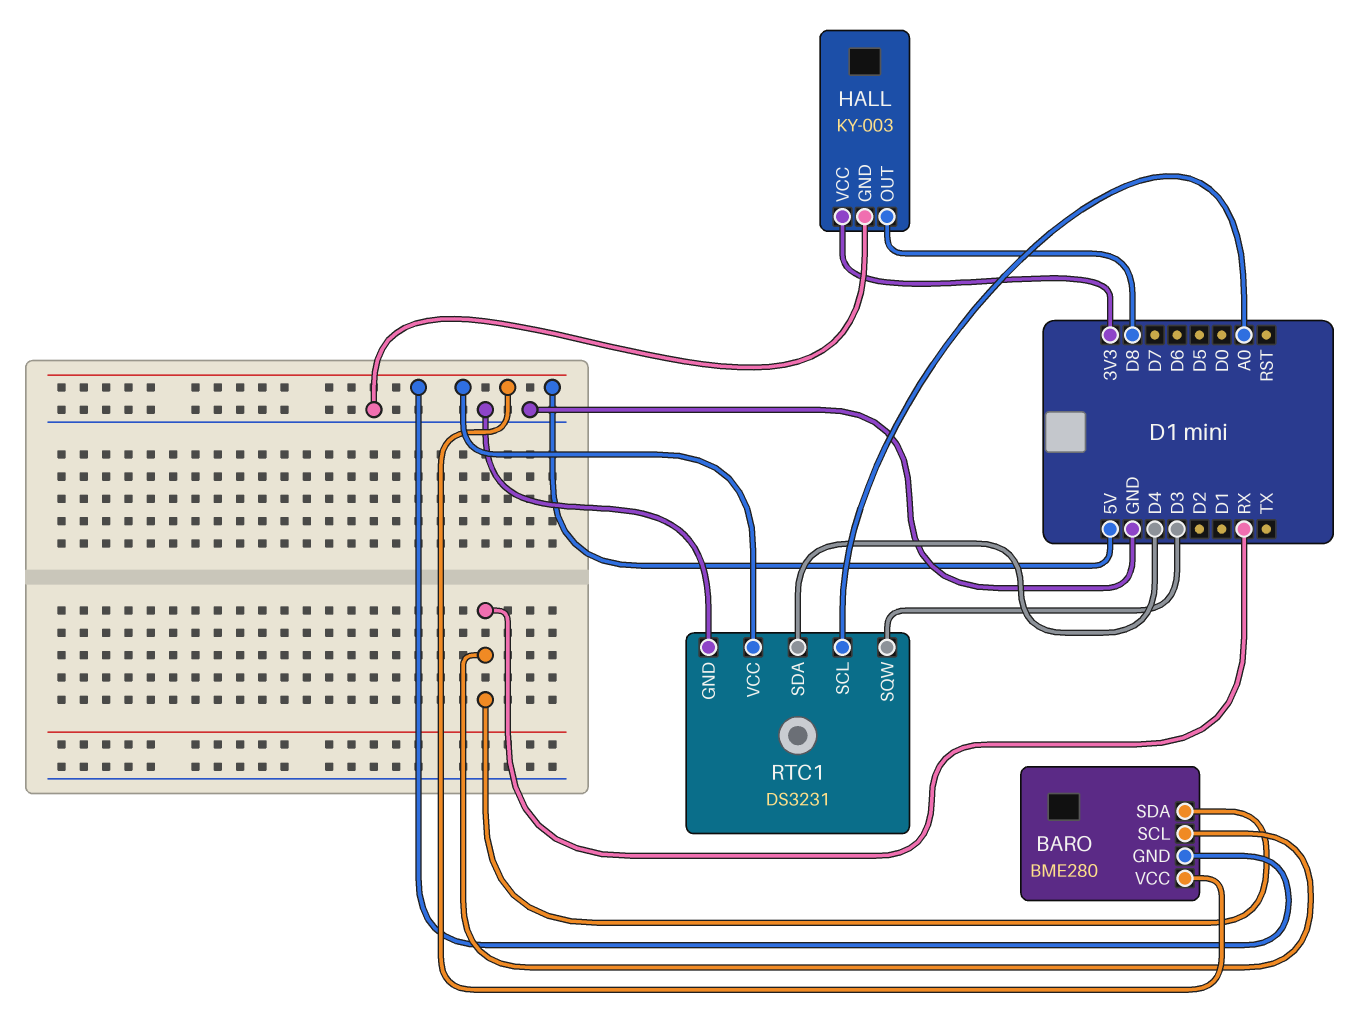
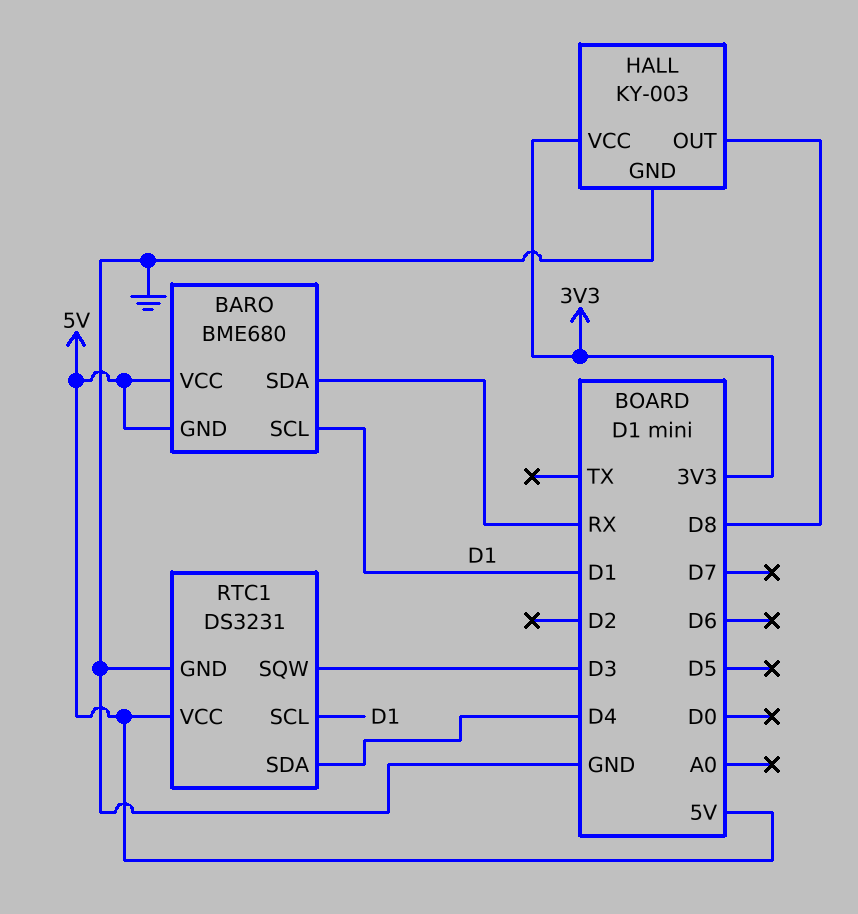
BARO: BME280 -> BME680
BARO pin SCL: RX -> D1
RTC1 pin SCL: A0 -> D1

